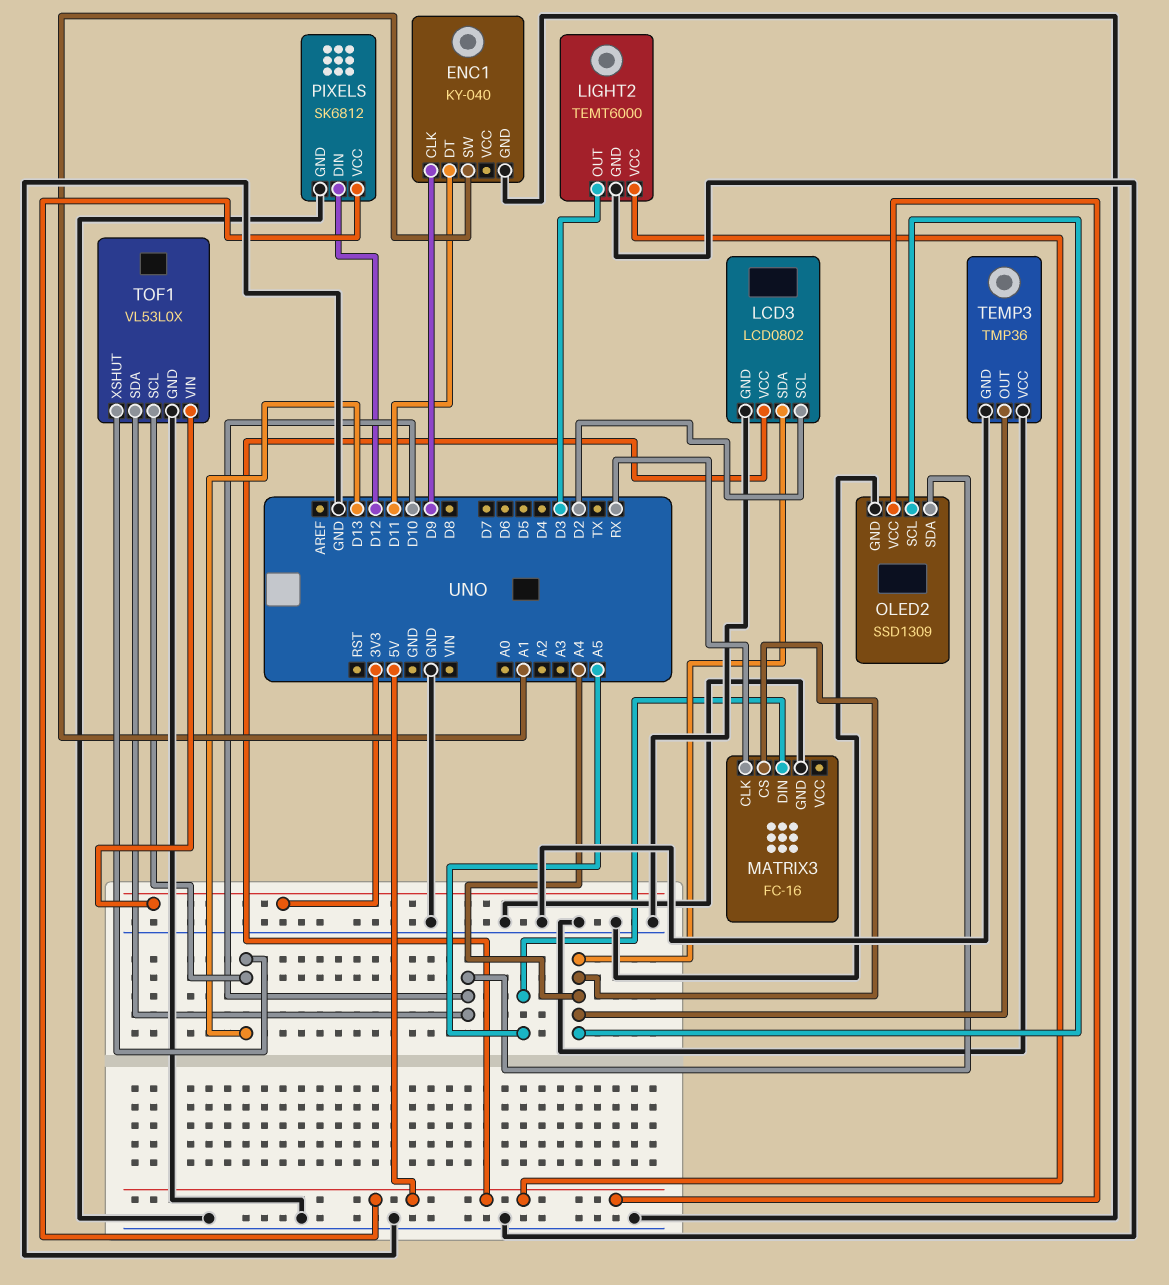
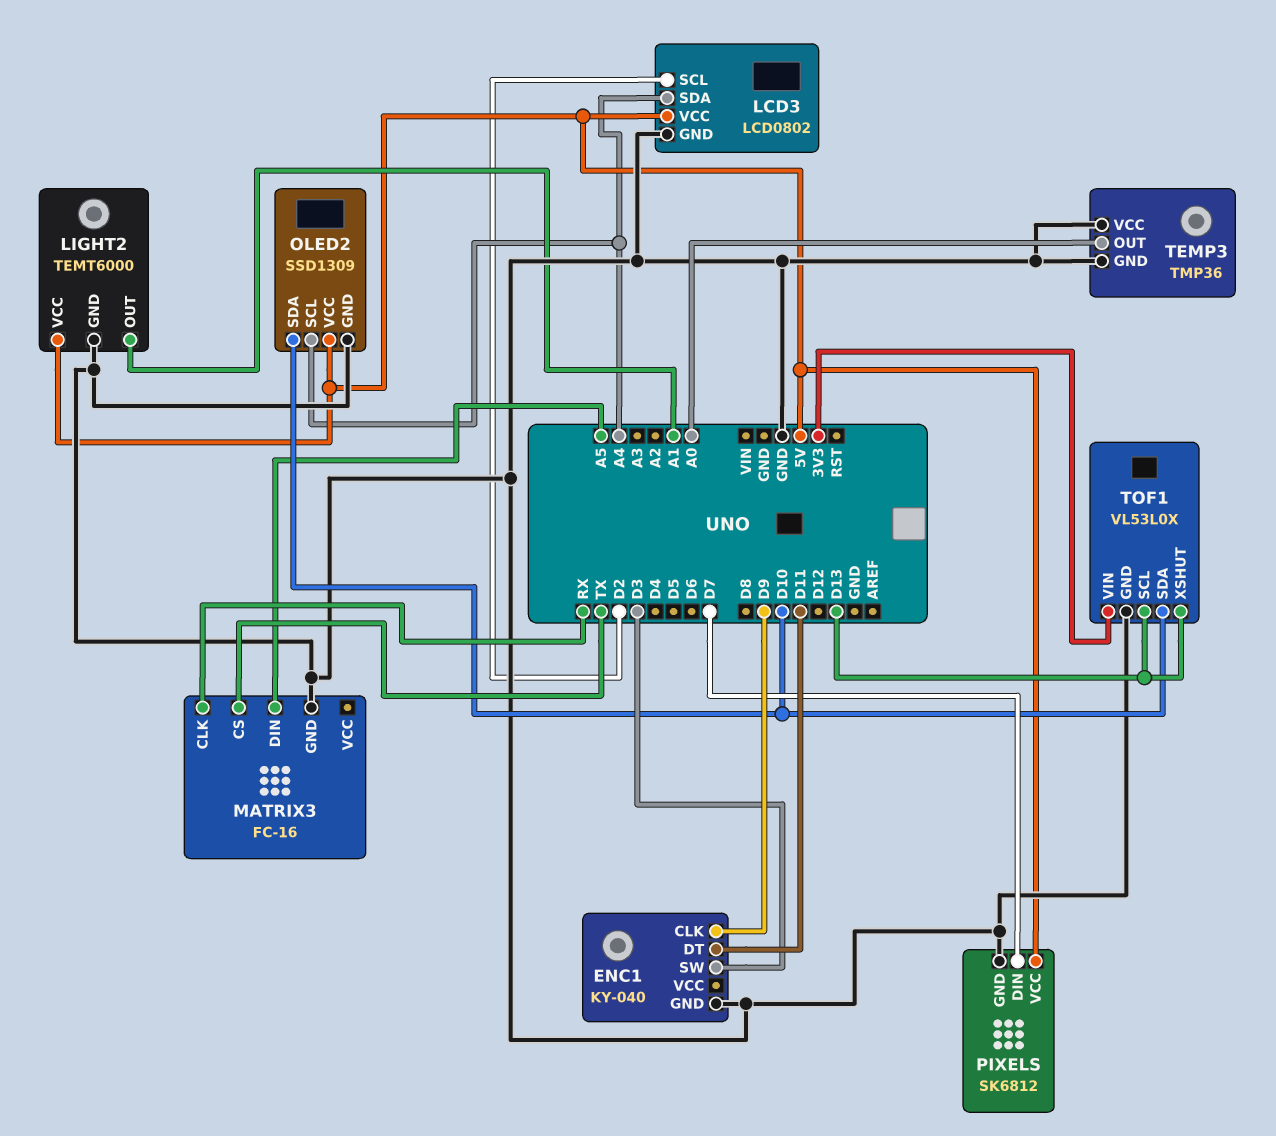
ENC1 pin SW: A1 -> D3
LIGHT2 pin OUT: D3 -> A1
MATRIX3 pin CS: A4 -> TX
PIXELS pin DIN: D12 -> D7
TEMP3 pin OUT: A4 -> A0

